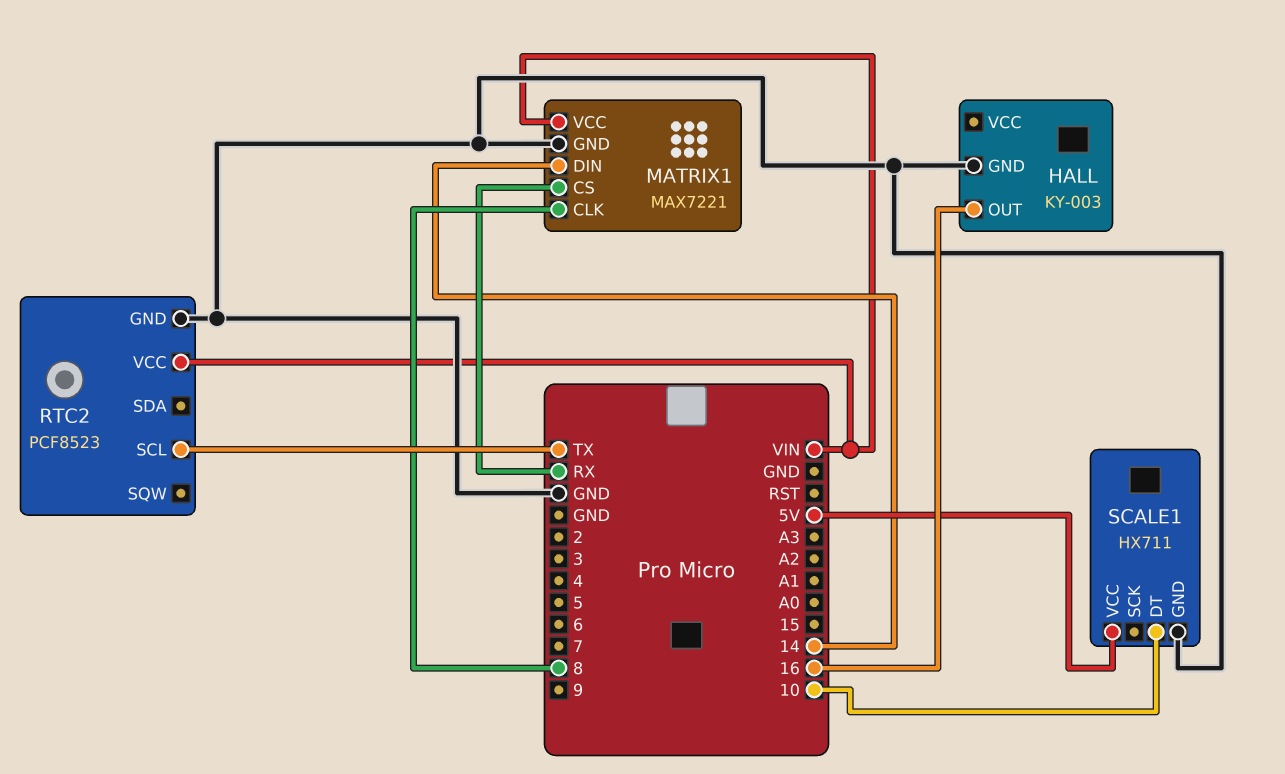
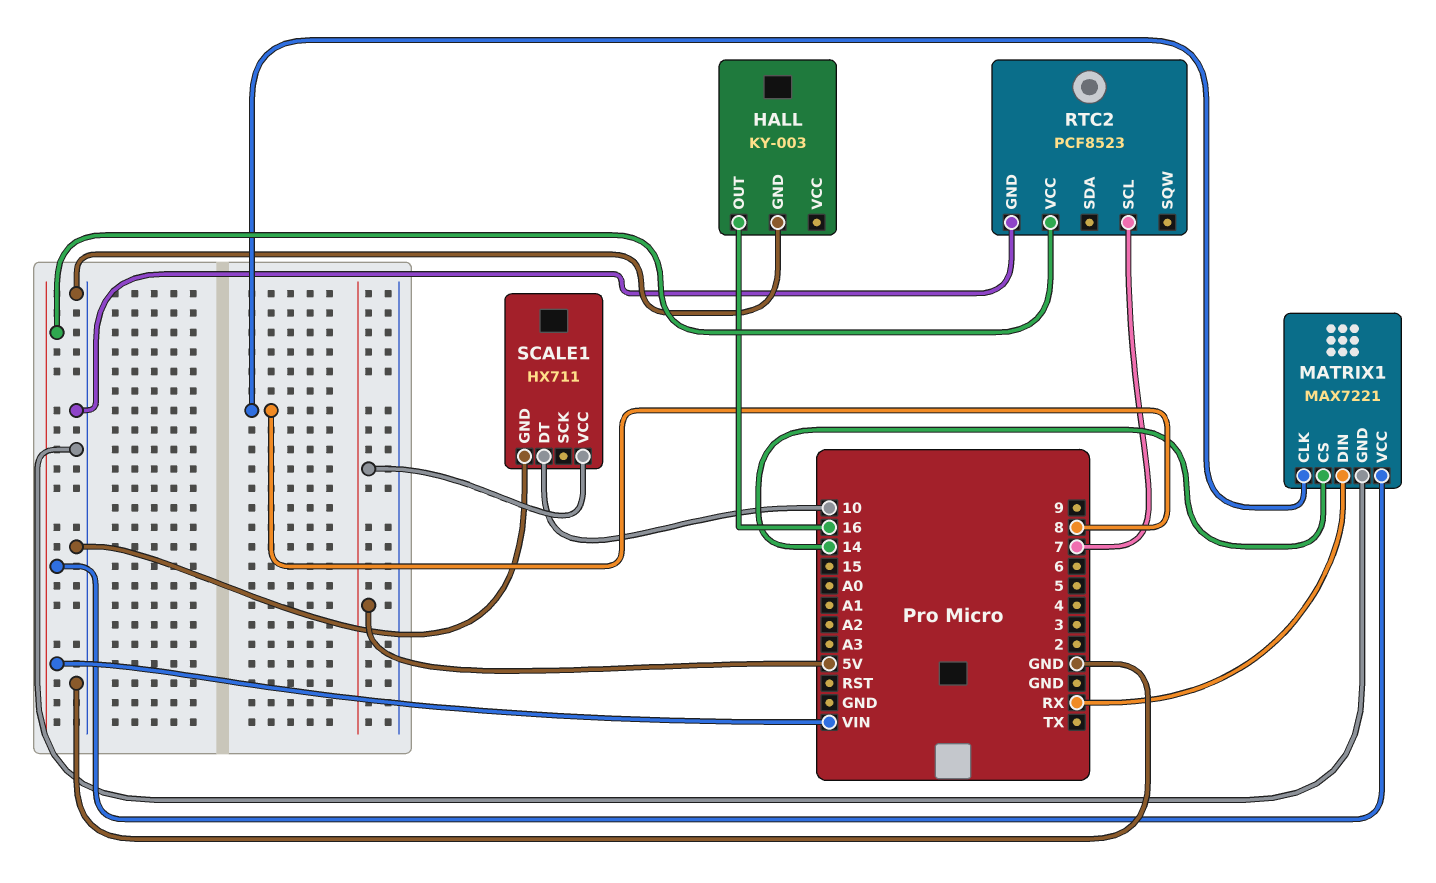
MATRIX1 pin CS: RX -> 14
MATRIX1 pin DIN: 14 -> RX
RTC2 pin SCL: TX -> 7

